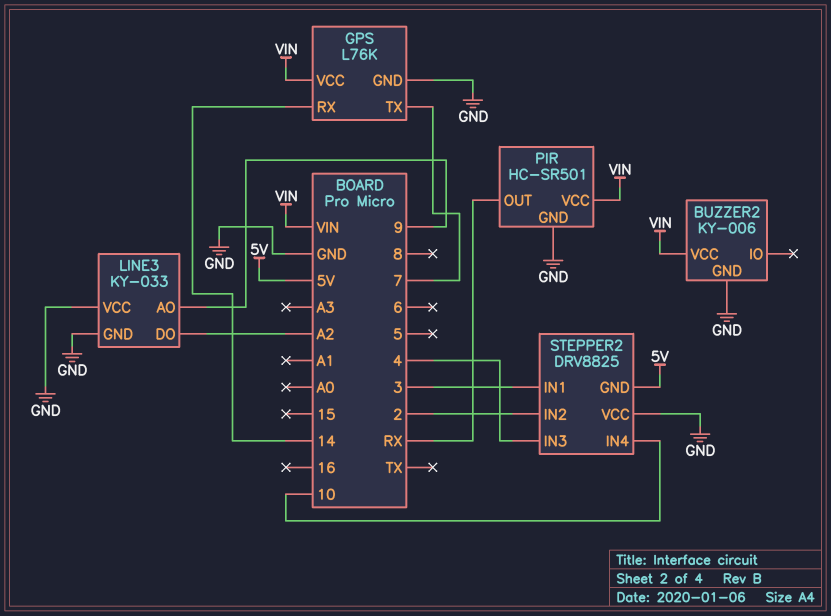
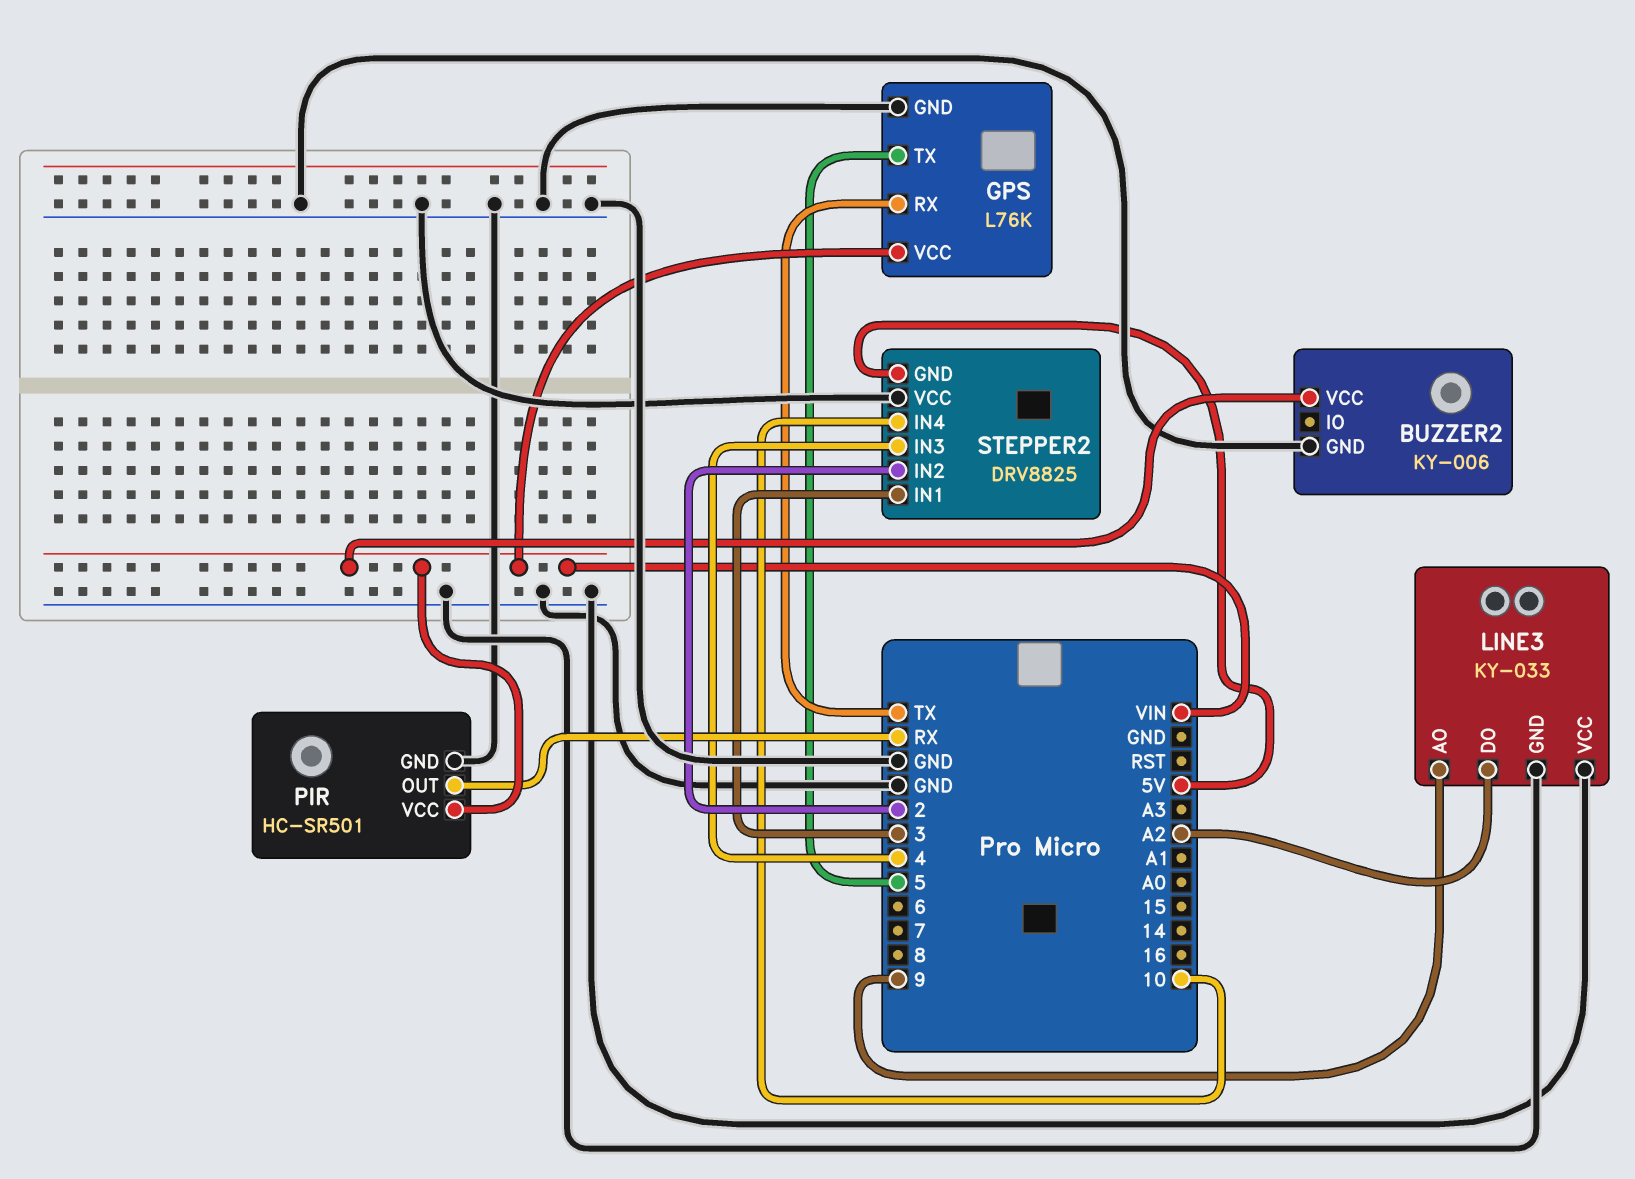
GPS pin RX: 14 -> TX
GPS pin TX: 7 -> 5

